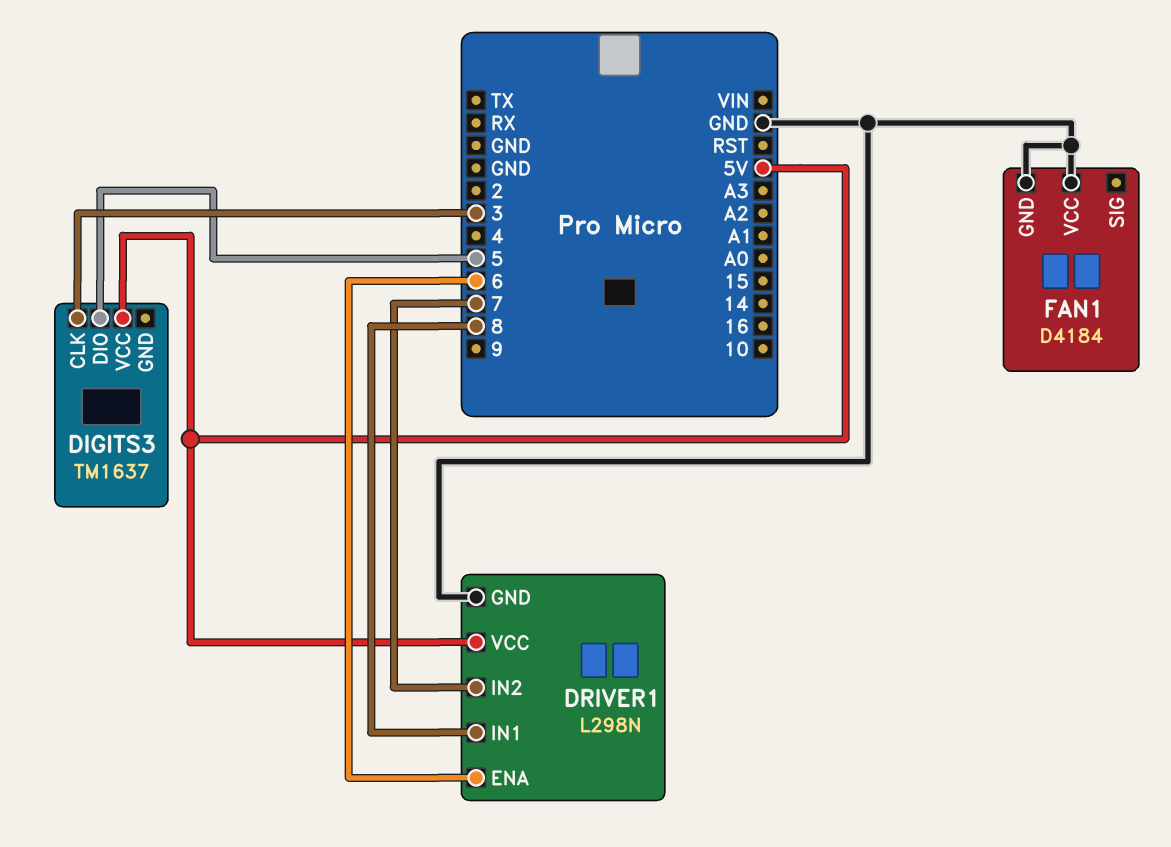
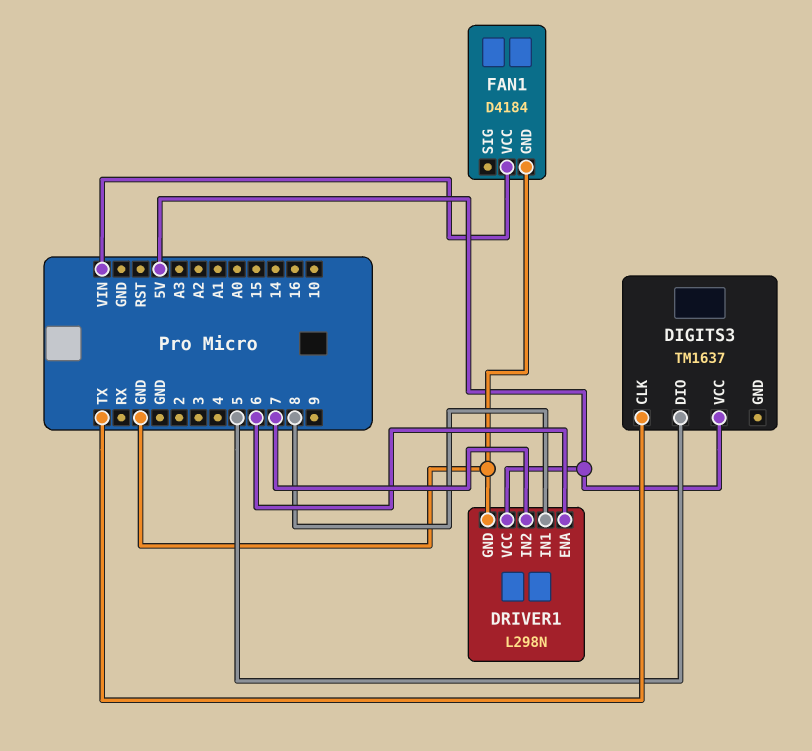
DIGITS3 pin CLK: 3 -> TX
FAN1 pin VCC: GND -> VIN

